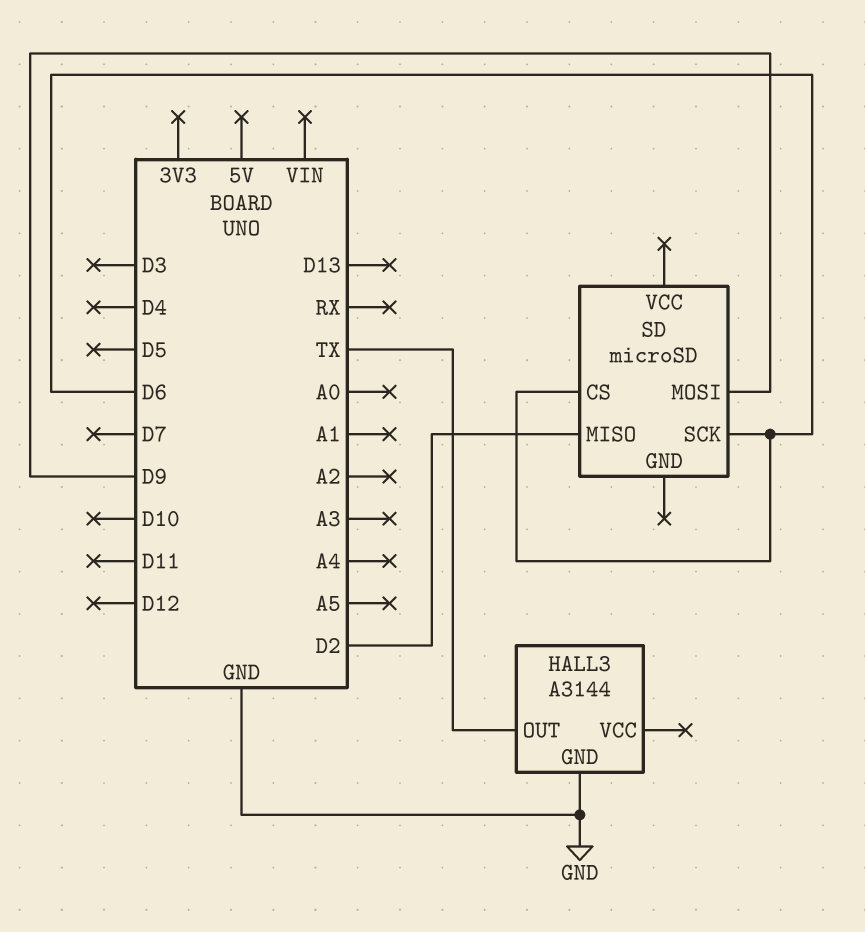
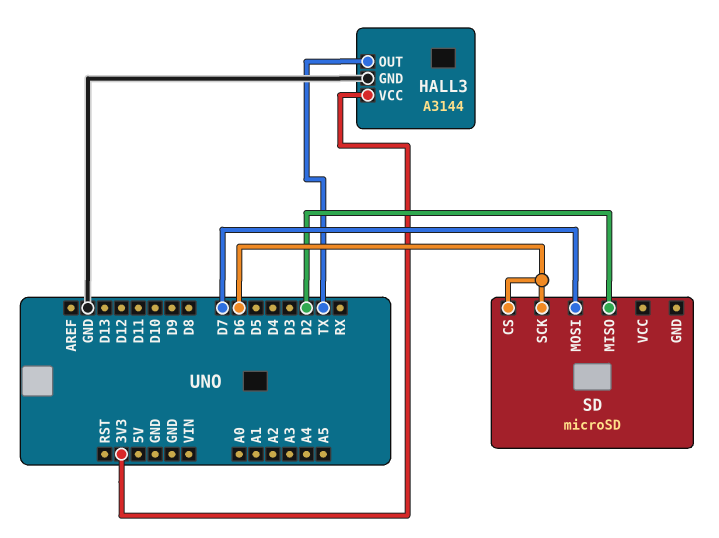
HALL3 pin VCC: none -> 3V3
SD pin MOSI: D9 -> D7

